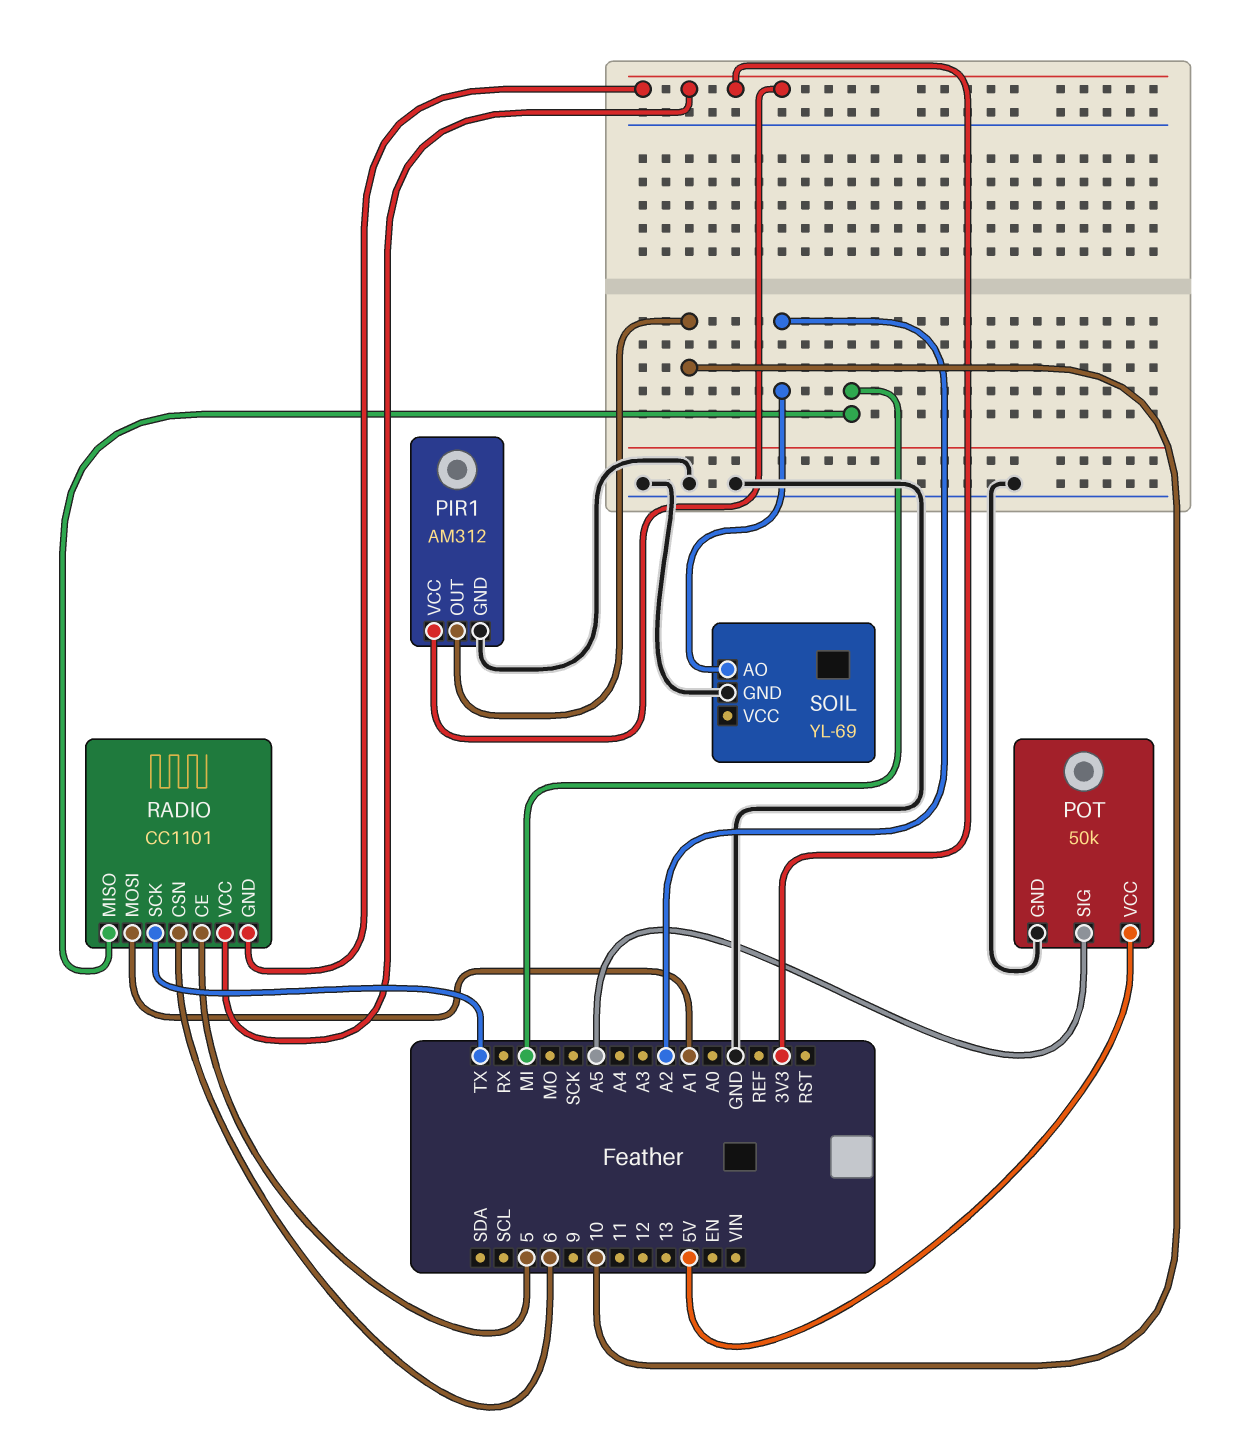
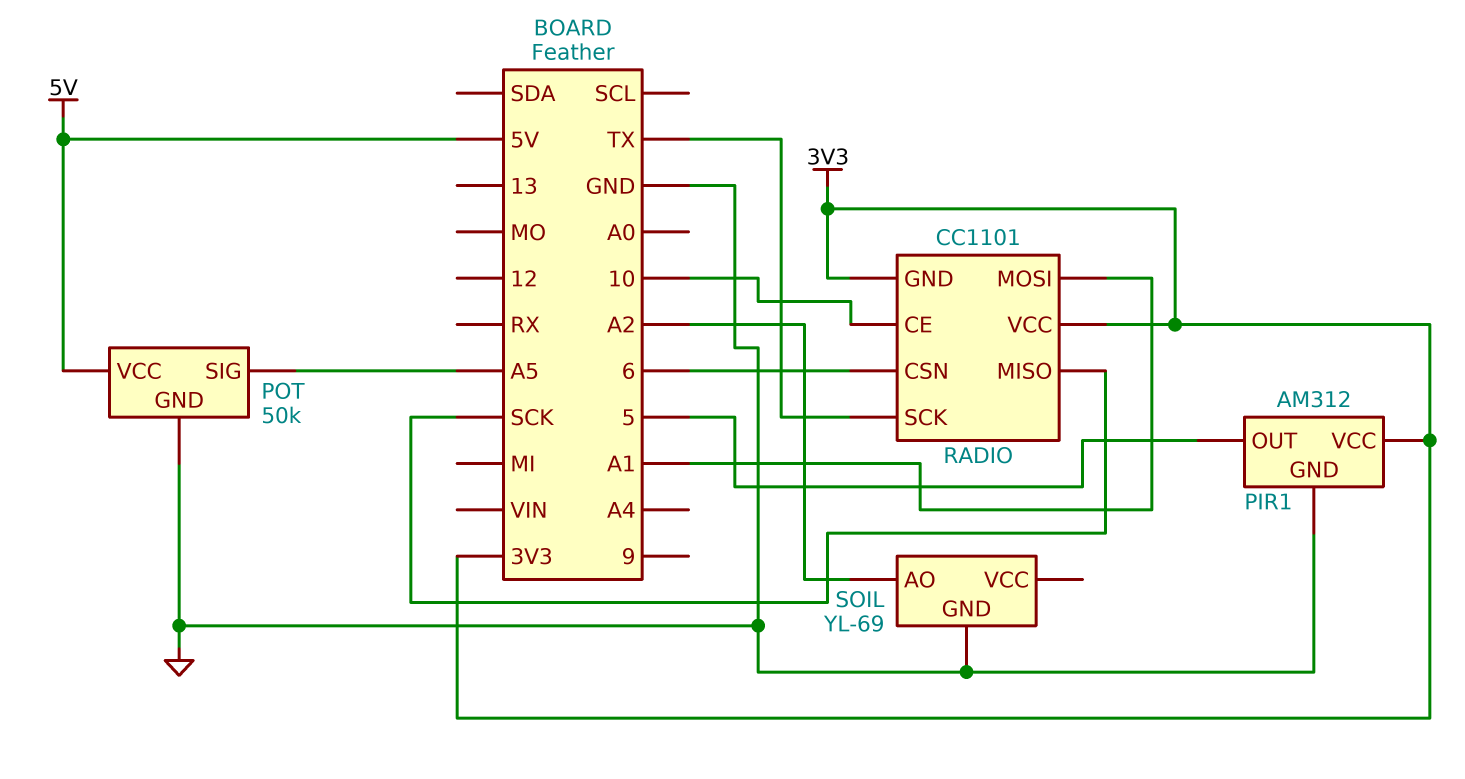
PIR1 pin OUT: 10 -> 5
RADIO pin CE: 5 -> 10
RADIO pin MISO: MI -> SCK

